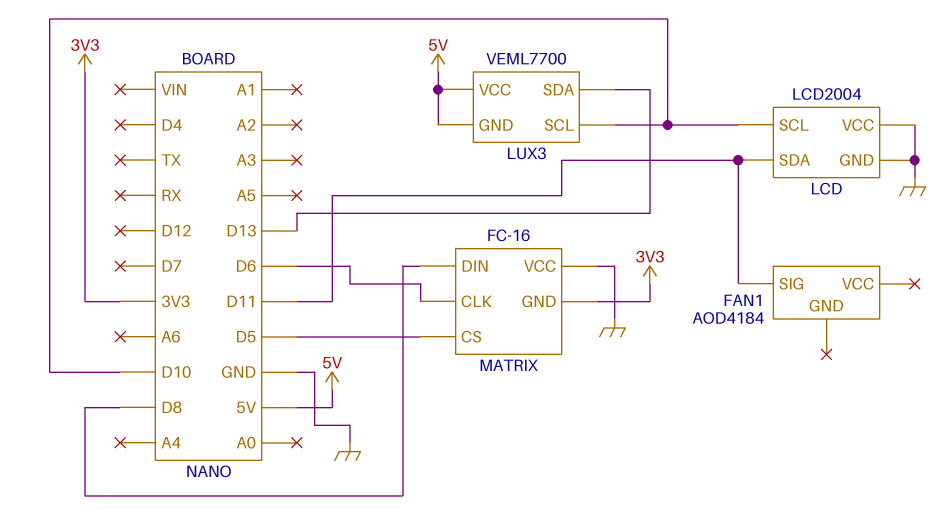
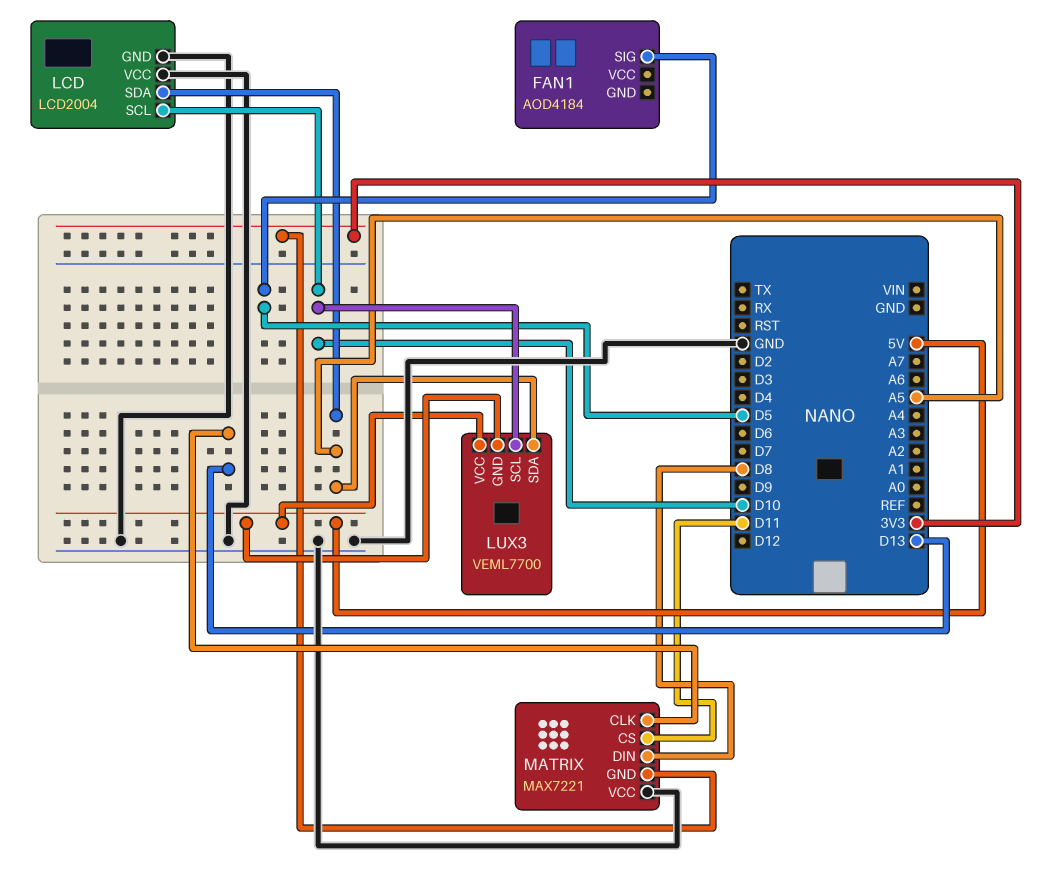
FAN1 pin SIG: D11 -> D5
LCD pin SDA: D11 -> A5
LUX3 pin SDA: D13 -> A5
MATRIX: FC-16 -> MAX7221
MATRIX pin CLK: D6 -> D13
MATRIX pin CS: D5 -> D11

